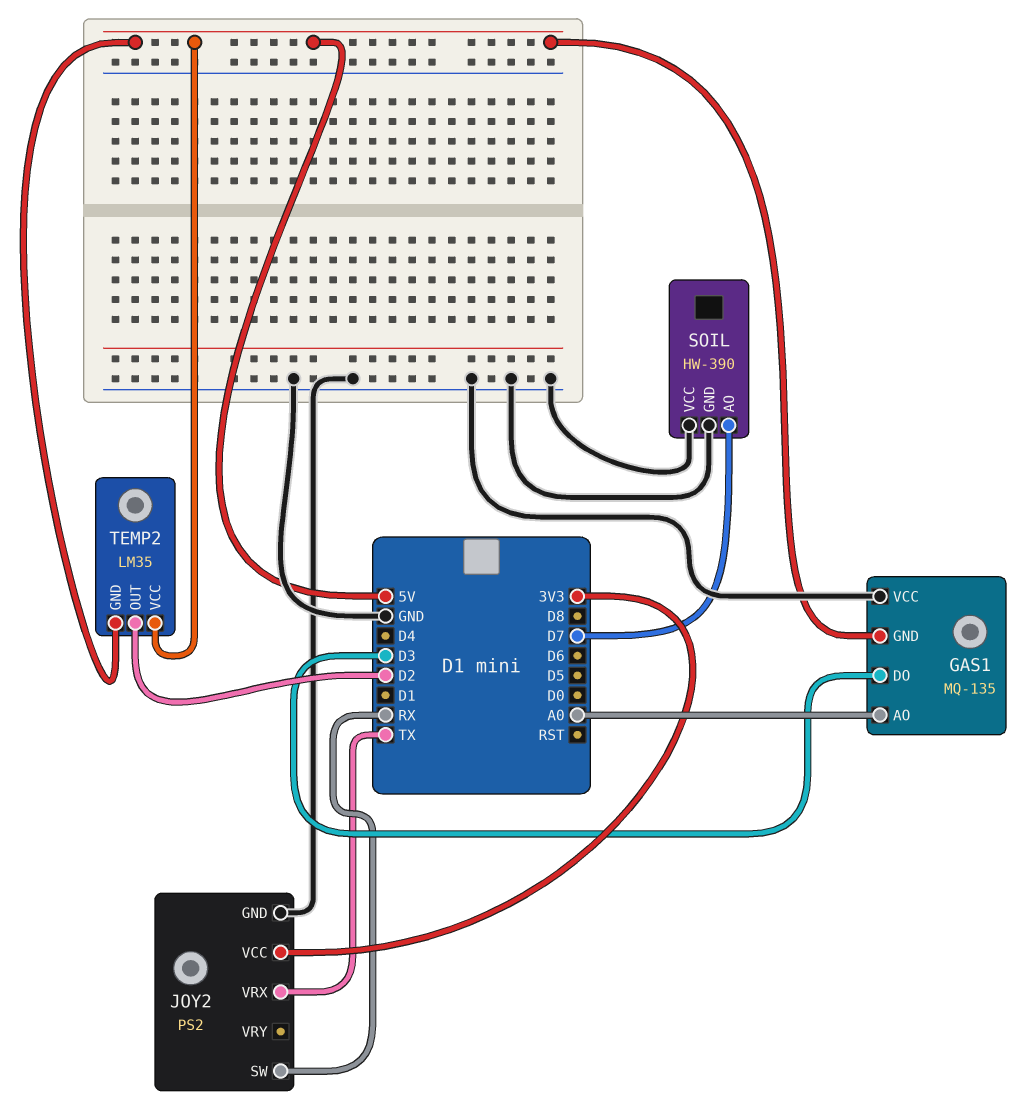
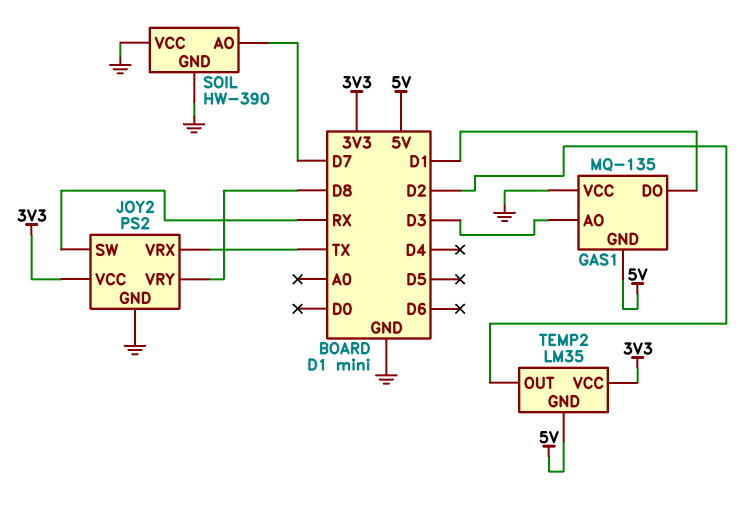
GAS1 pin AO: A0 -> D3
GAS1 pin DO: D3 -> D1
JOY2 pin VRY: none -> D8
TEMP2 pin VCC: 5V -> 3V3

